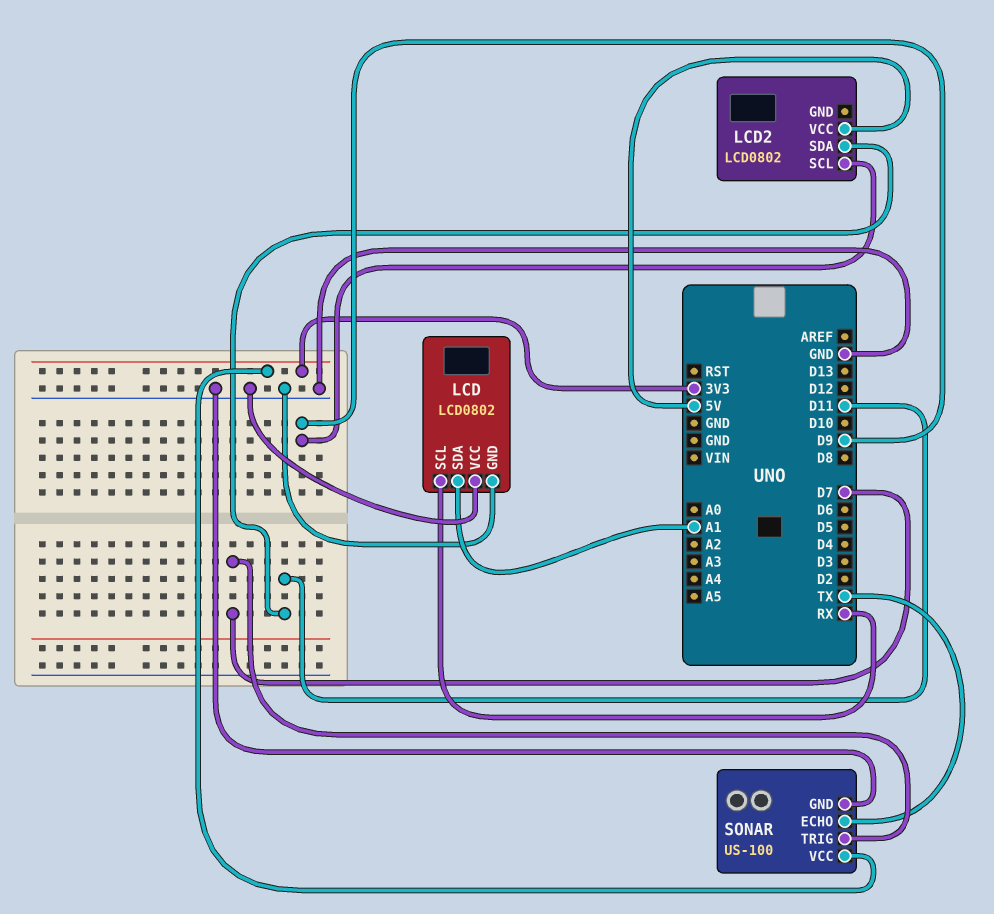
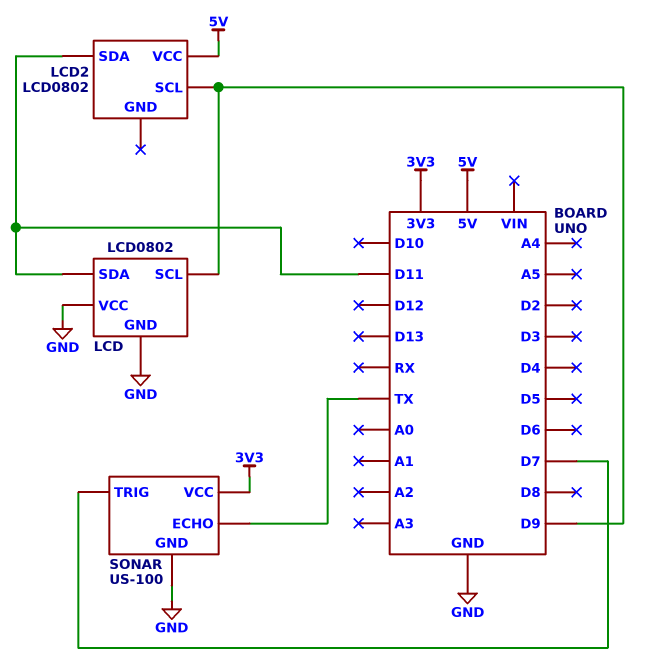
LCD pin SCL: RX -> D9
LCD pin SDA: A1 -> D11

